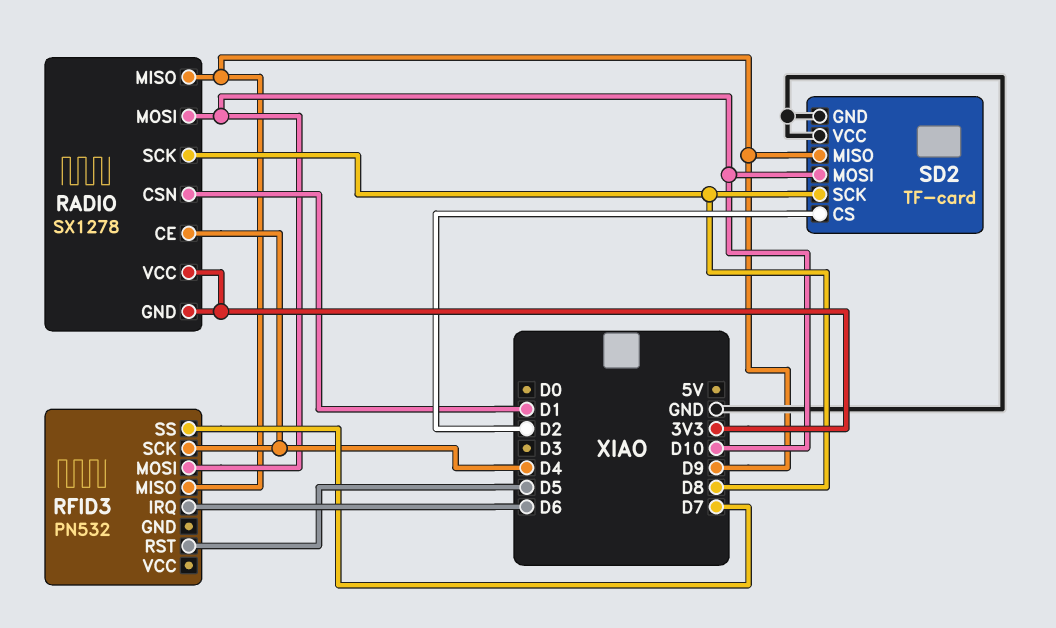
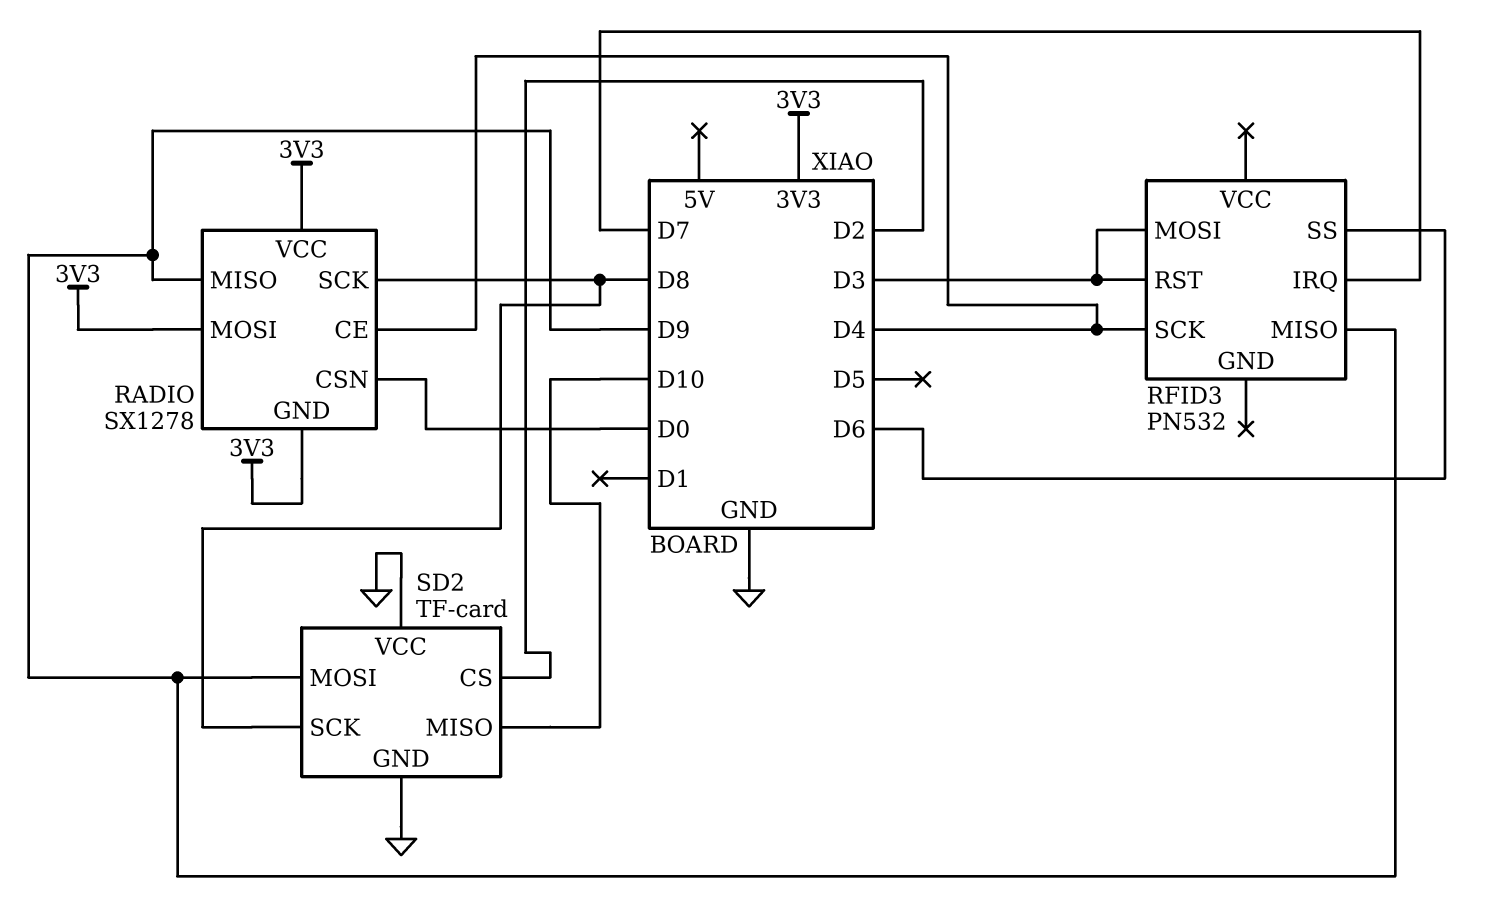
RADIO pin CSN: D1 -> D0
RADIO pin MOSI: D10 -> 3V3
RFID3 pin IRQ: D6 -> D7
RFID3 pin MOSI: D10 -> D3
RFID3 pin RST: D5 -> D3
RFID3 pin SS: D7 -> D6
SD2 pin MISO: D9 -> D10
SD2 pin MOSI: D10 -> D9

